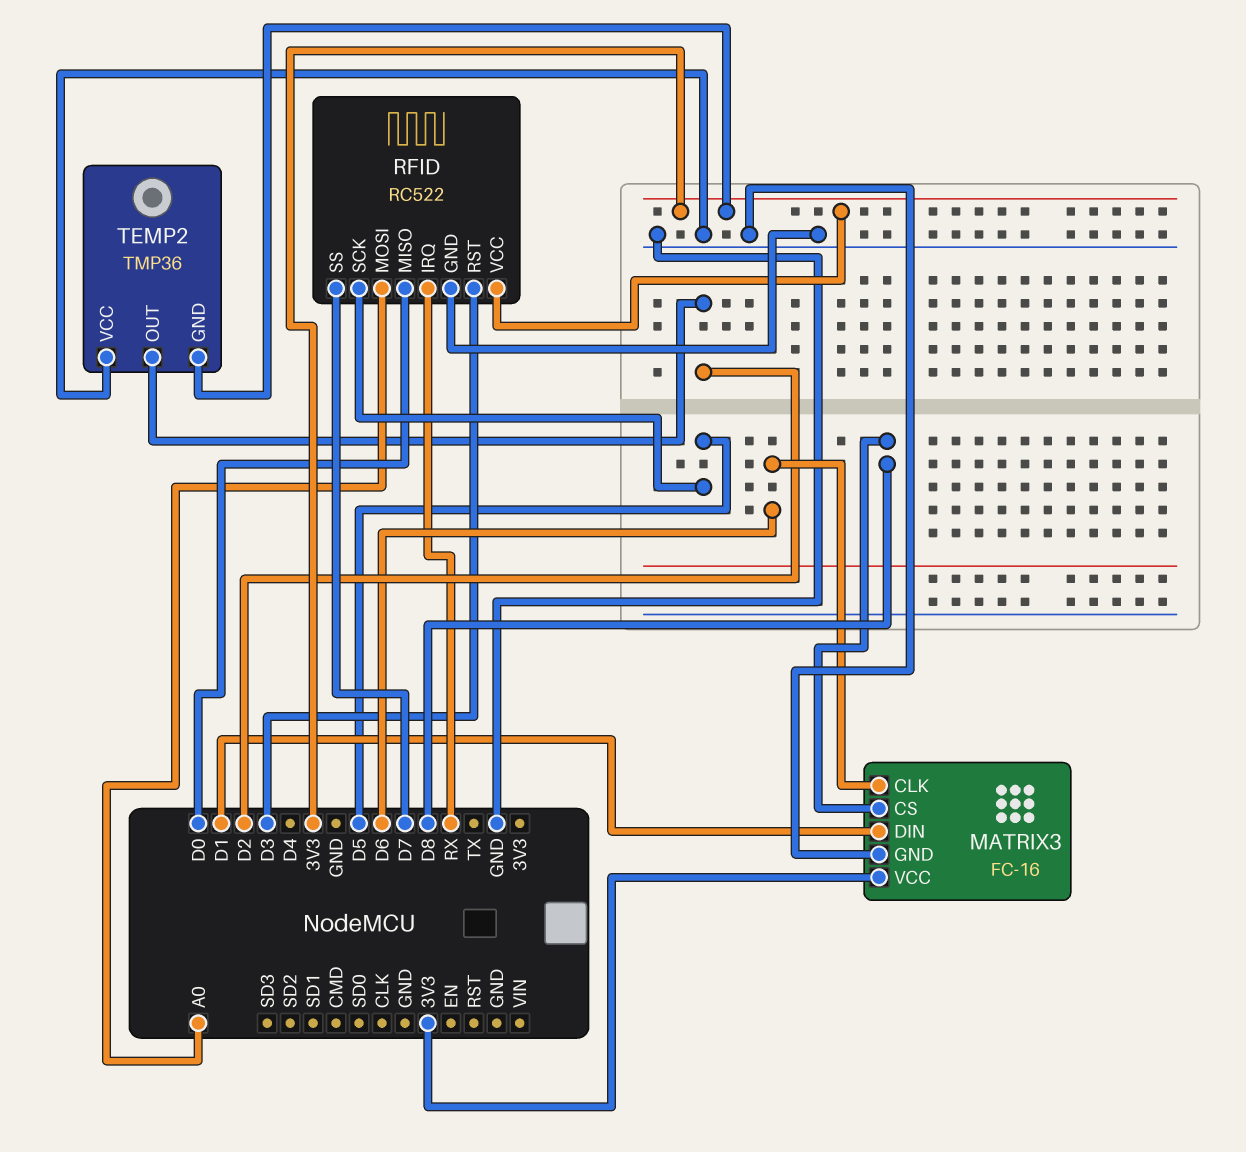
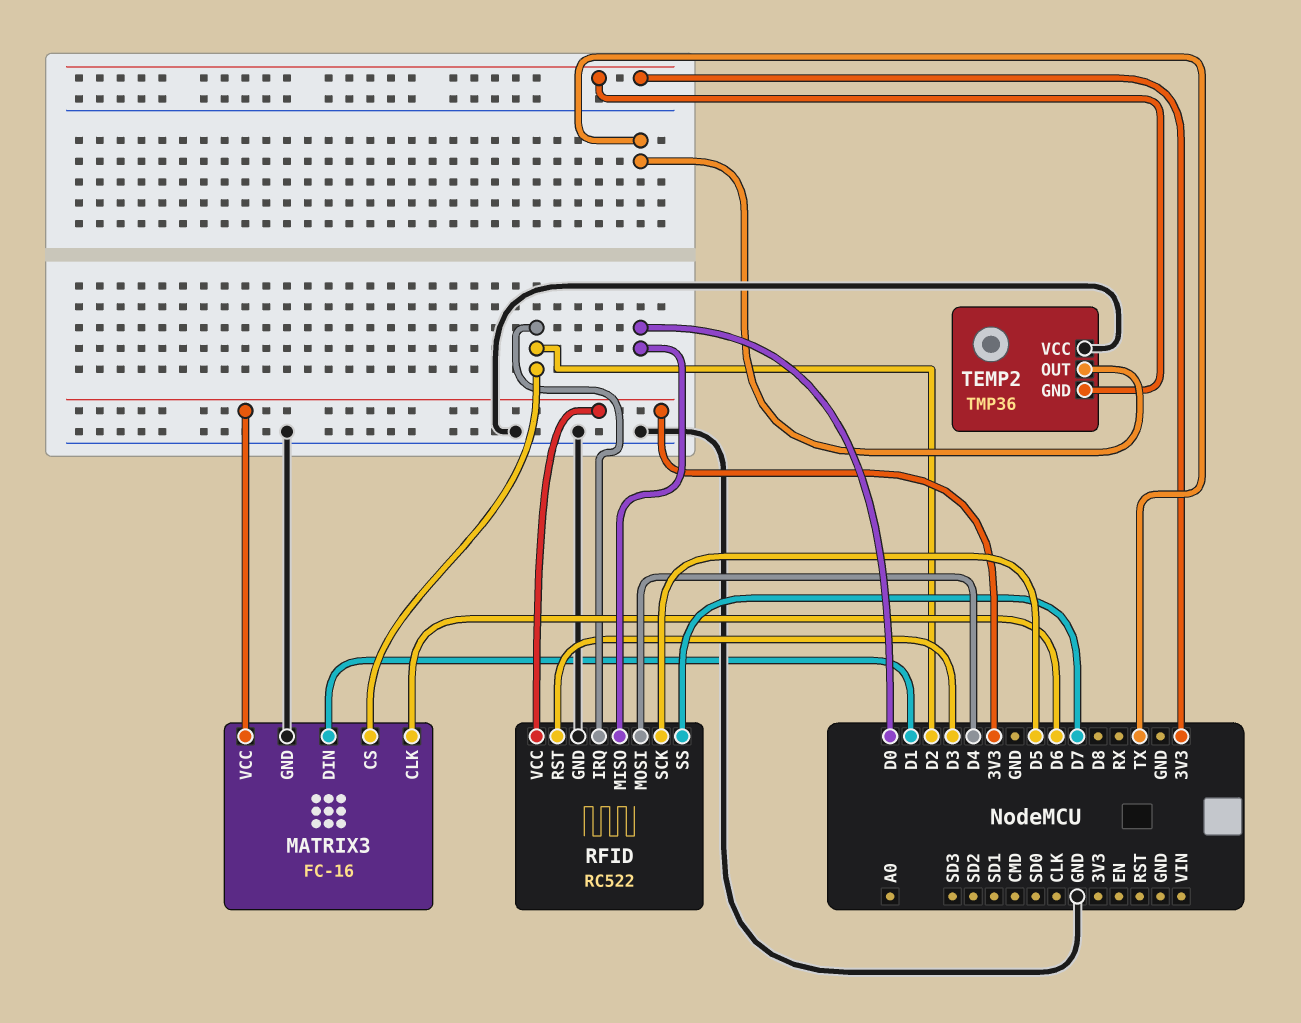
MATRIX3 pin CS: D8 -> D2
RFID pin IRQ: RX -> D2
RFID pin MOSI: A0 -> D4
TEMP2 pin OUT: D2 -> TX

